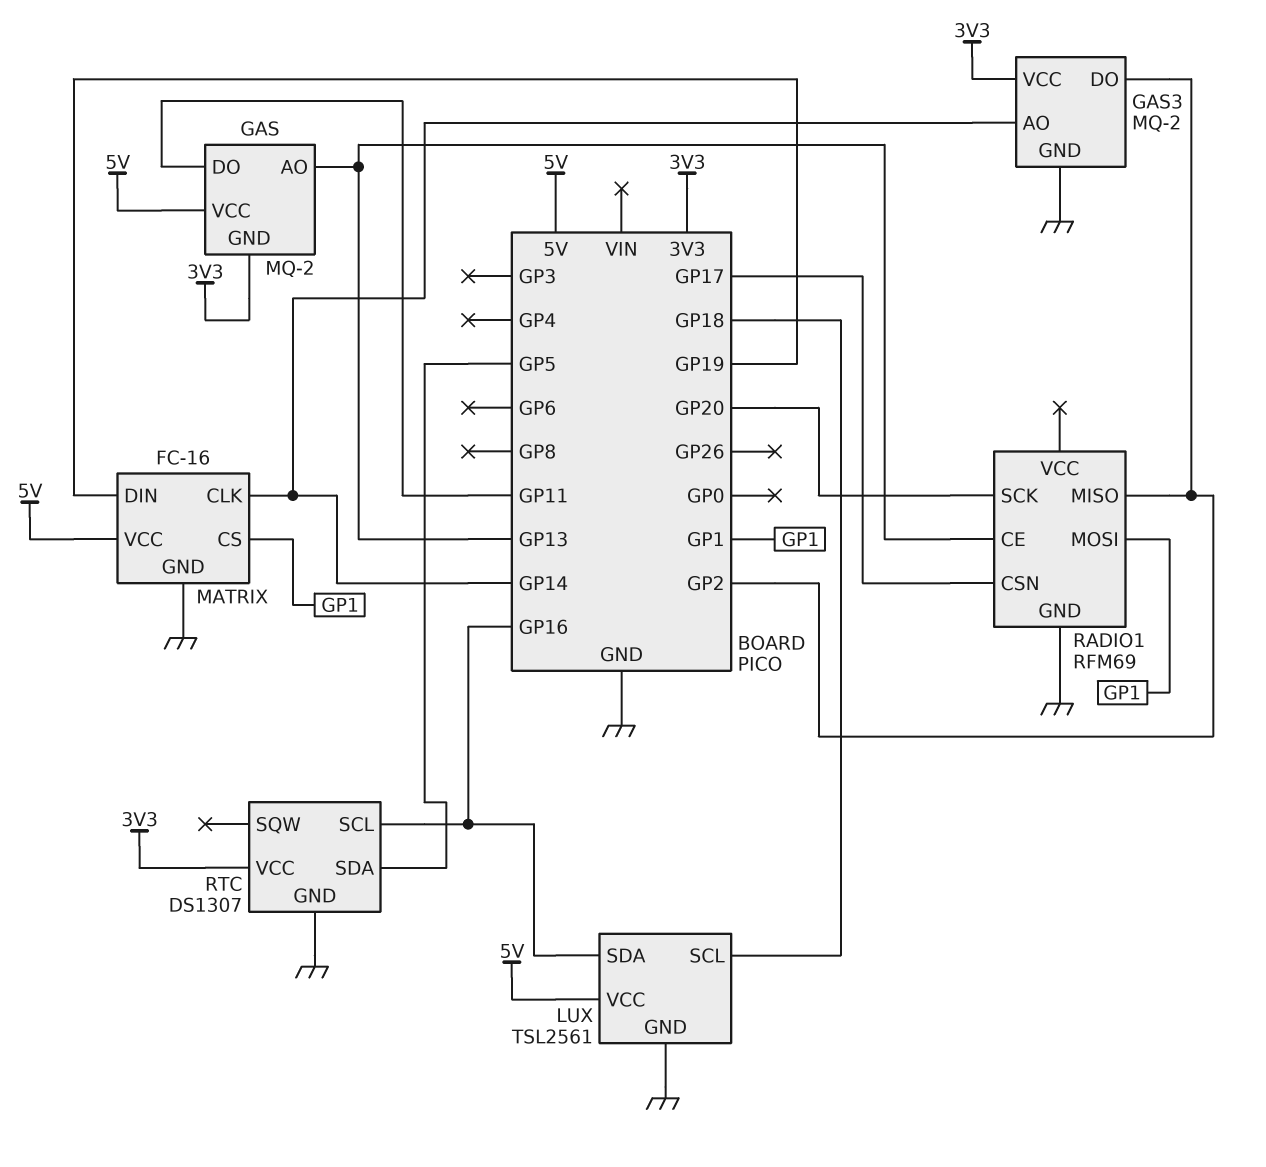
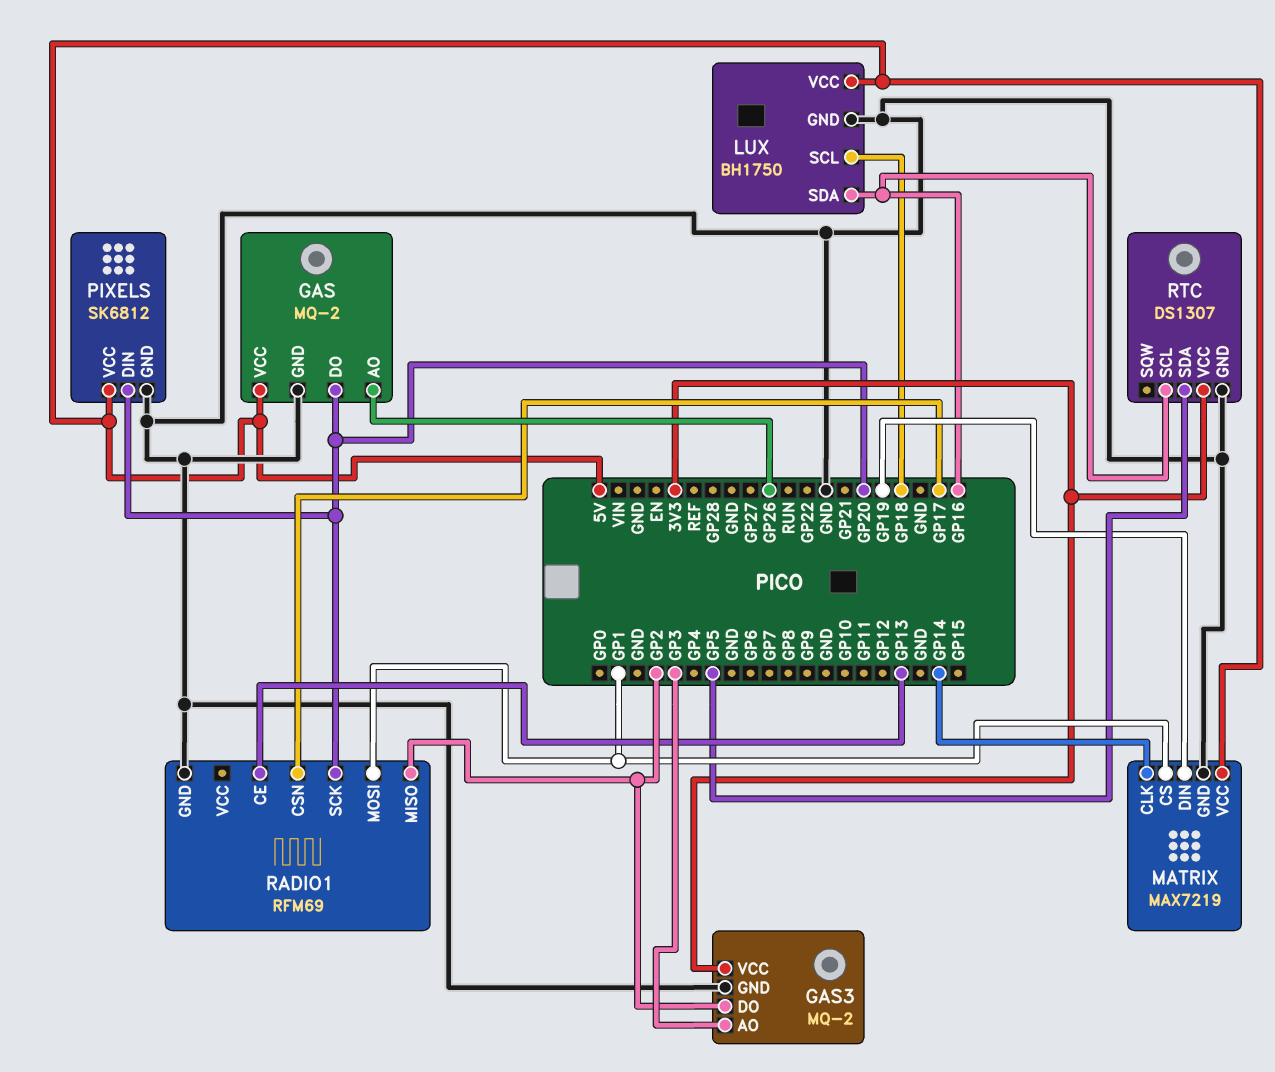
GAS pin AO: GP13 -> GP26
GAS pin DO: GP11 -> GP20
GAS pin GND: 3V3 -> GND
GAS3 pin AO: GP14 -> GP3
LUX: TSL2561 -> BH1750
MATRIX: FC-16 -> MAX7219
PIXELS: none -> SK6812
PIXELS pin DIN: none -> GP20
PIXELS pin GND: none -> GND
PIXELS pin VCC: none -> 5V

